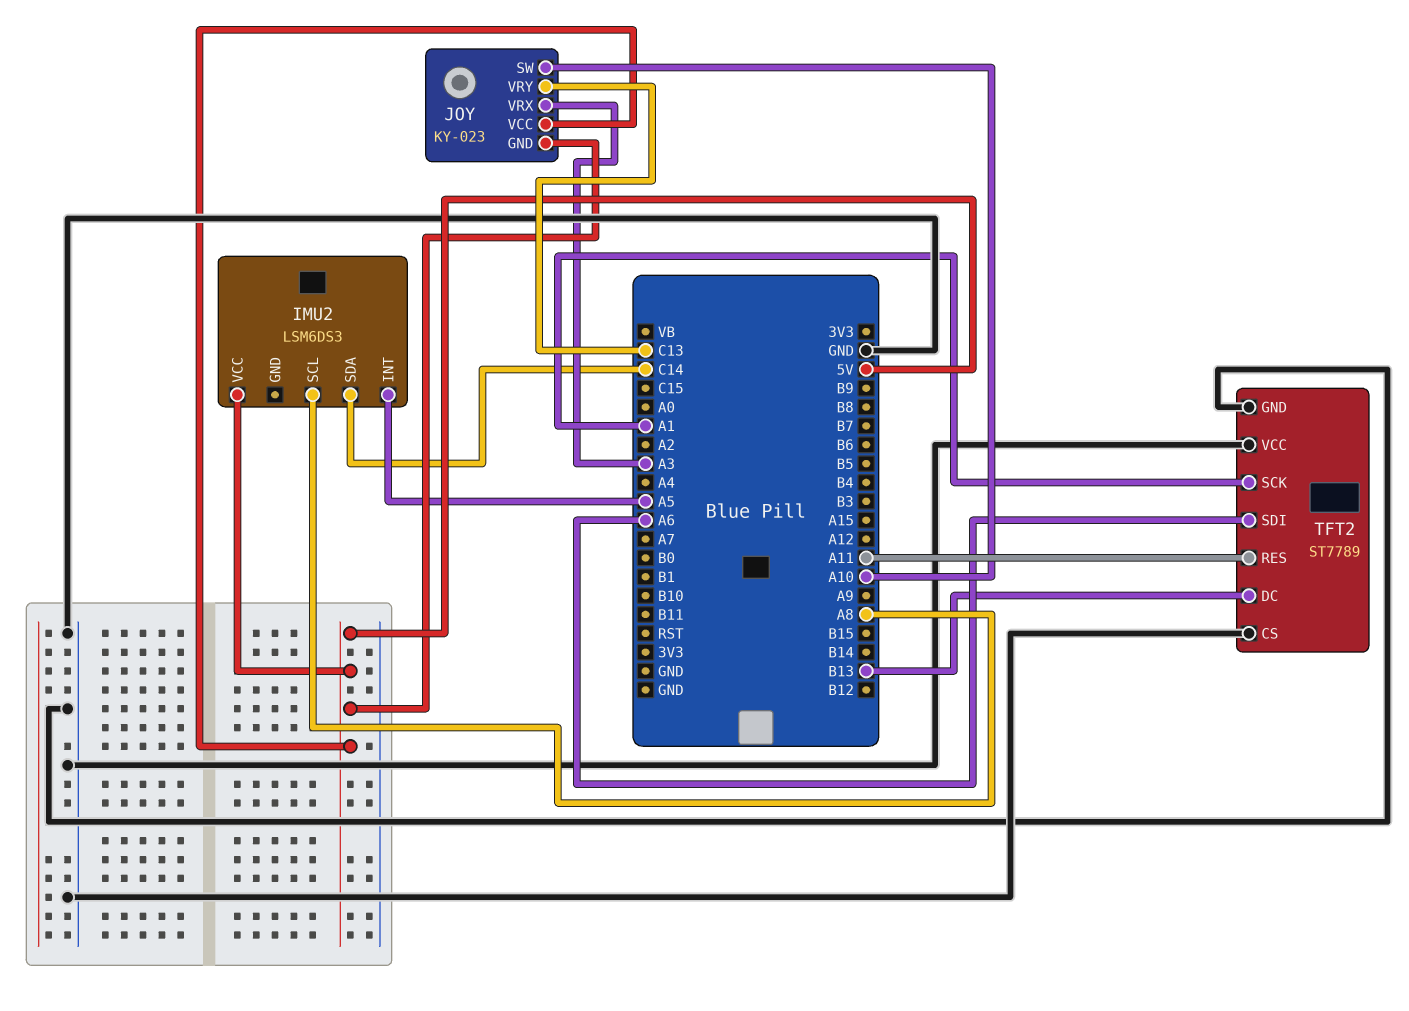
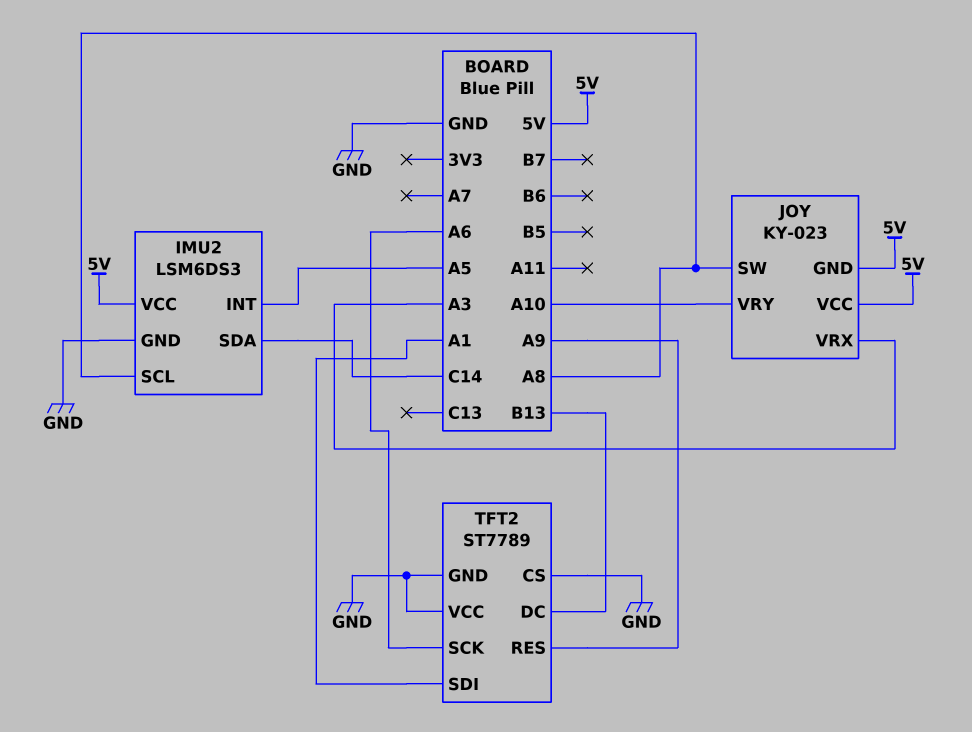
IMU2 pin GND: none -> GND
JOY pin SW: A10 -> A8
JOY pin VRY: C13 -> A10
TFT2 pin RES: A11 -> A9
TFT2 pin SCK: A1 -> A6
TFT2 pin SDI: A6 -> A1

